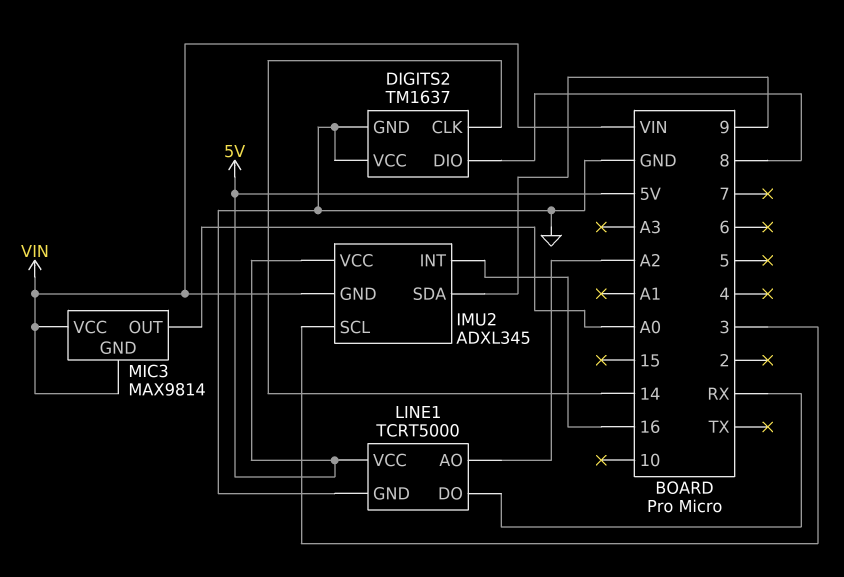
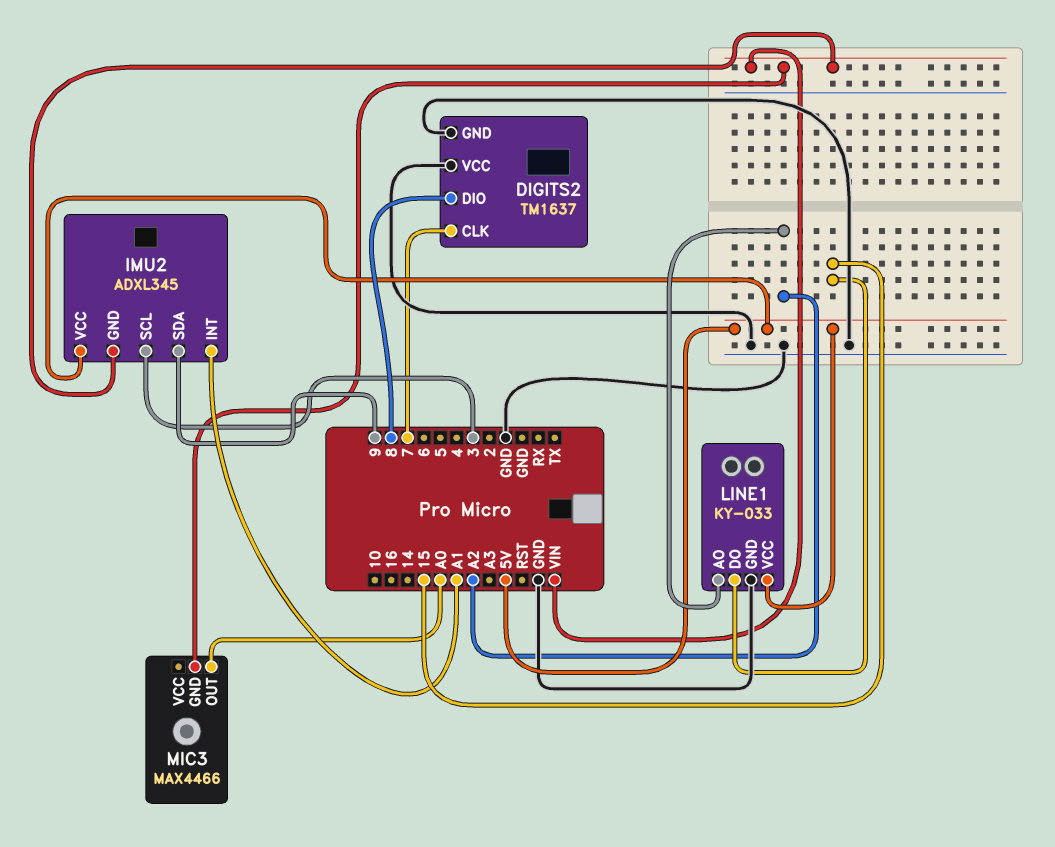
DIGITS2 pin CLK: 14 -> 7
IMU2 pin INT: 16 -> A1
LINE1: TCRT5000 -> KY-033
LINE1 pin DO: RX -> 15
MIC3: MAX9814 -> MAX4466
MIC3 pin VCC: VIN -> none

